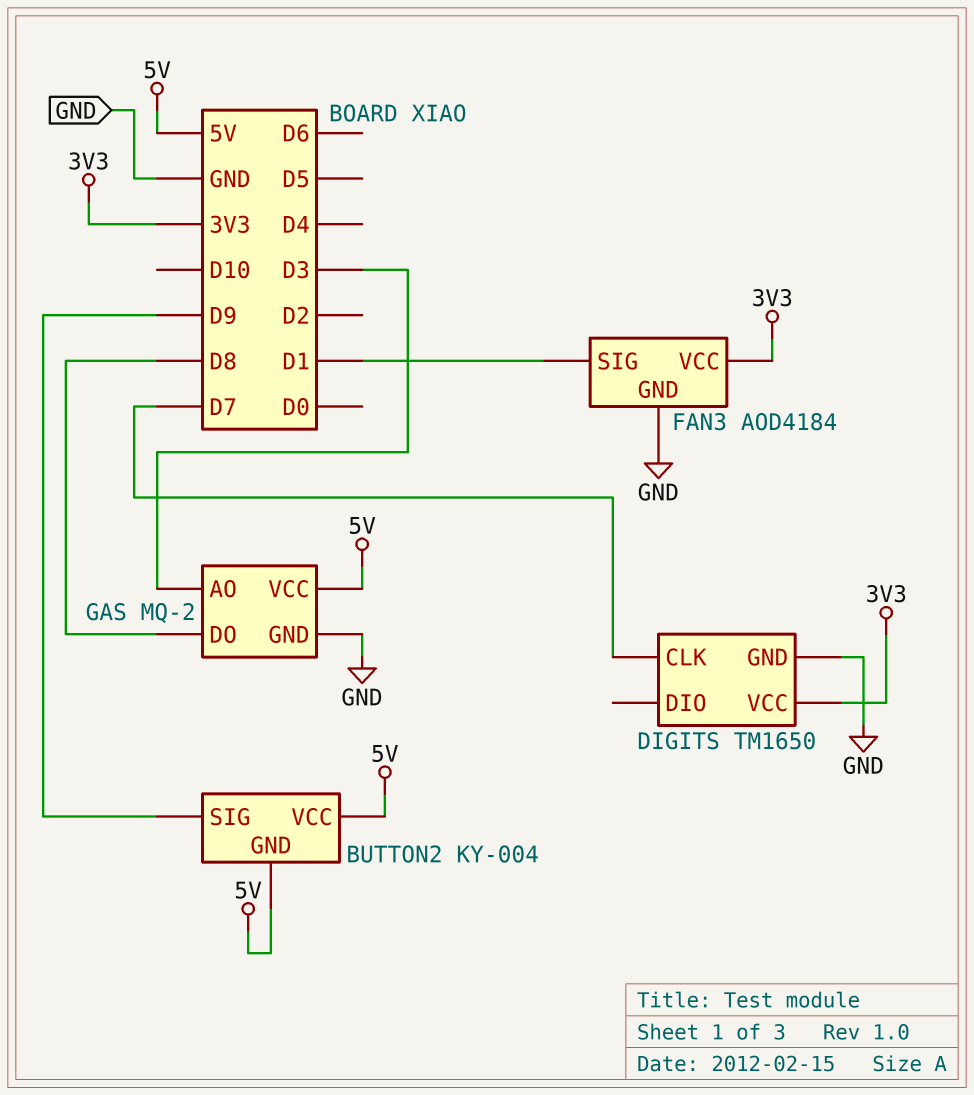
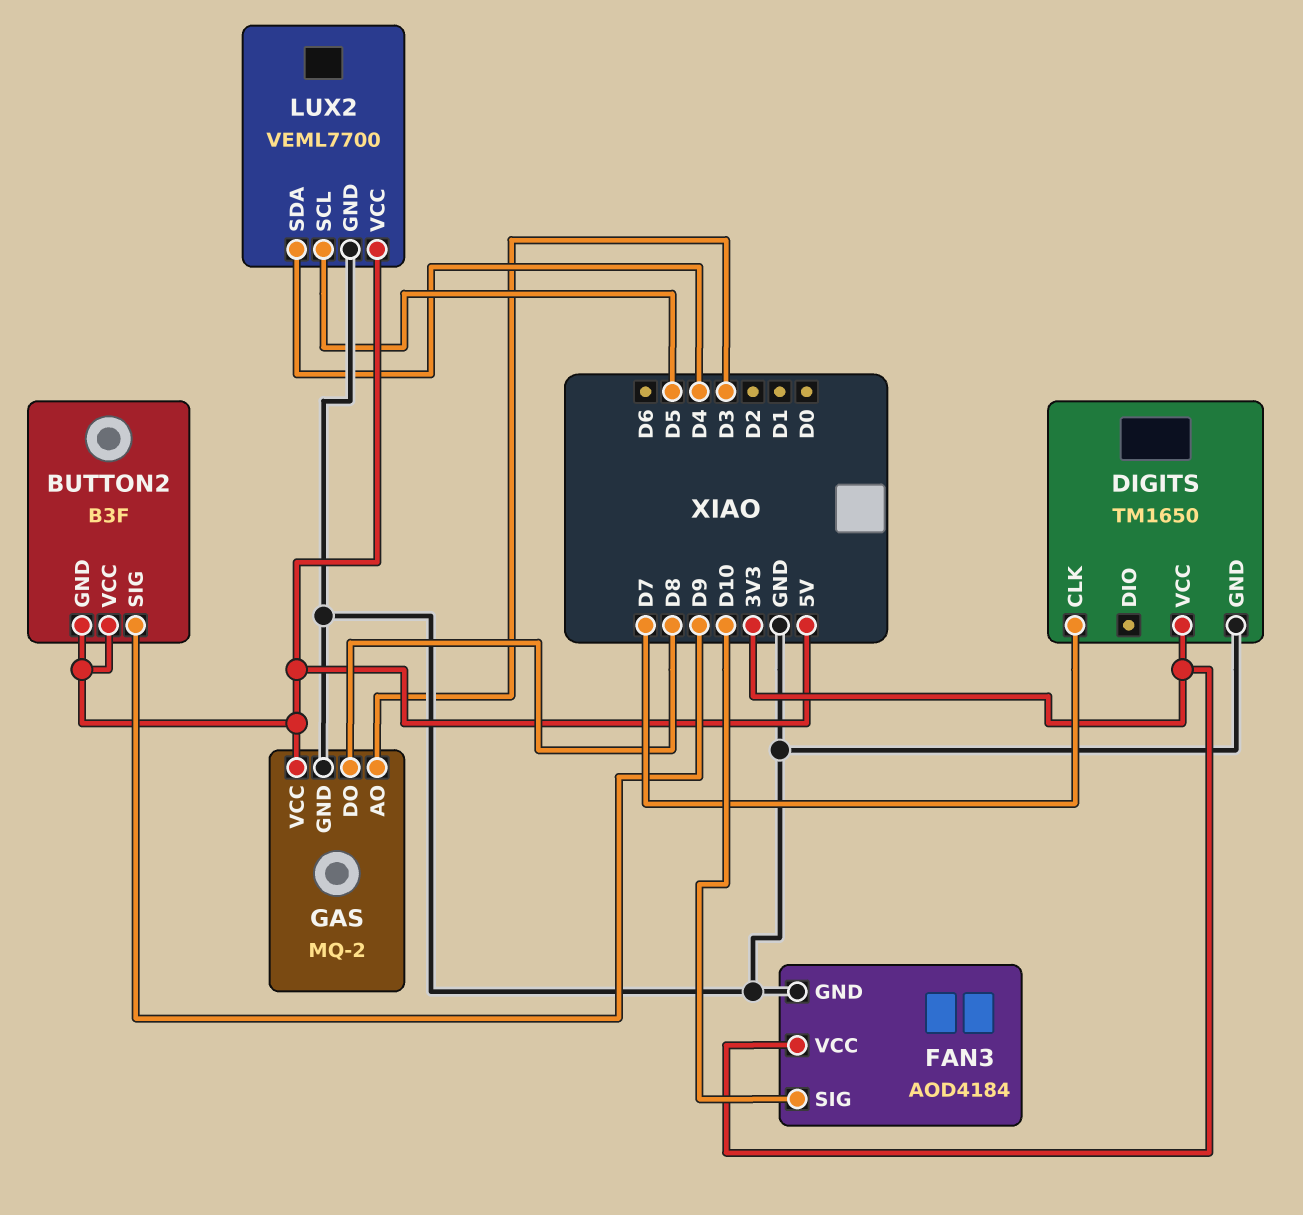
BUTTON2: KY-004 -> B3F
FAN3 pin SIG: D1 -> D10
LUX2: none -> VEML7700
LUX2 pin GND: none -> GND
LUX2 pin SCL: none -> D5
LUX2 pin SDA: none -> D4
LUX2 pin VCC: none -> 5V

